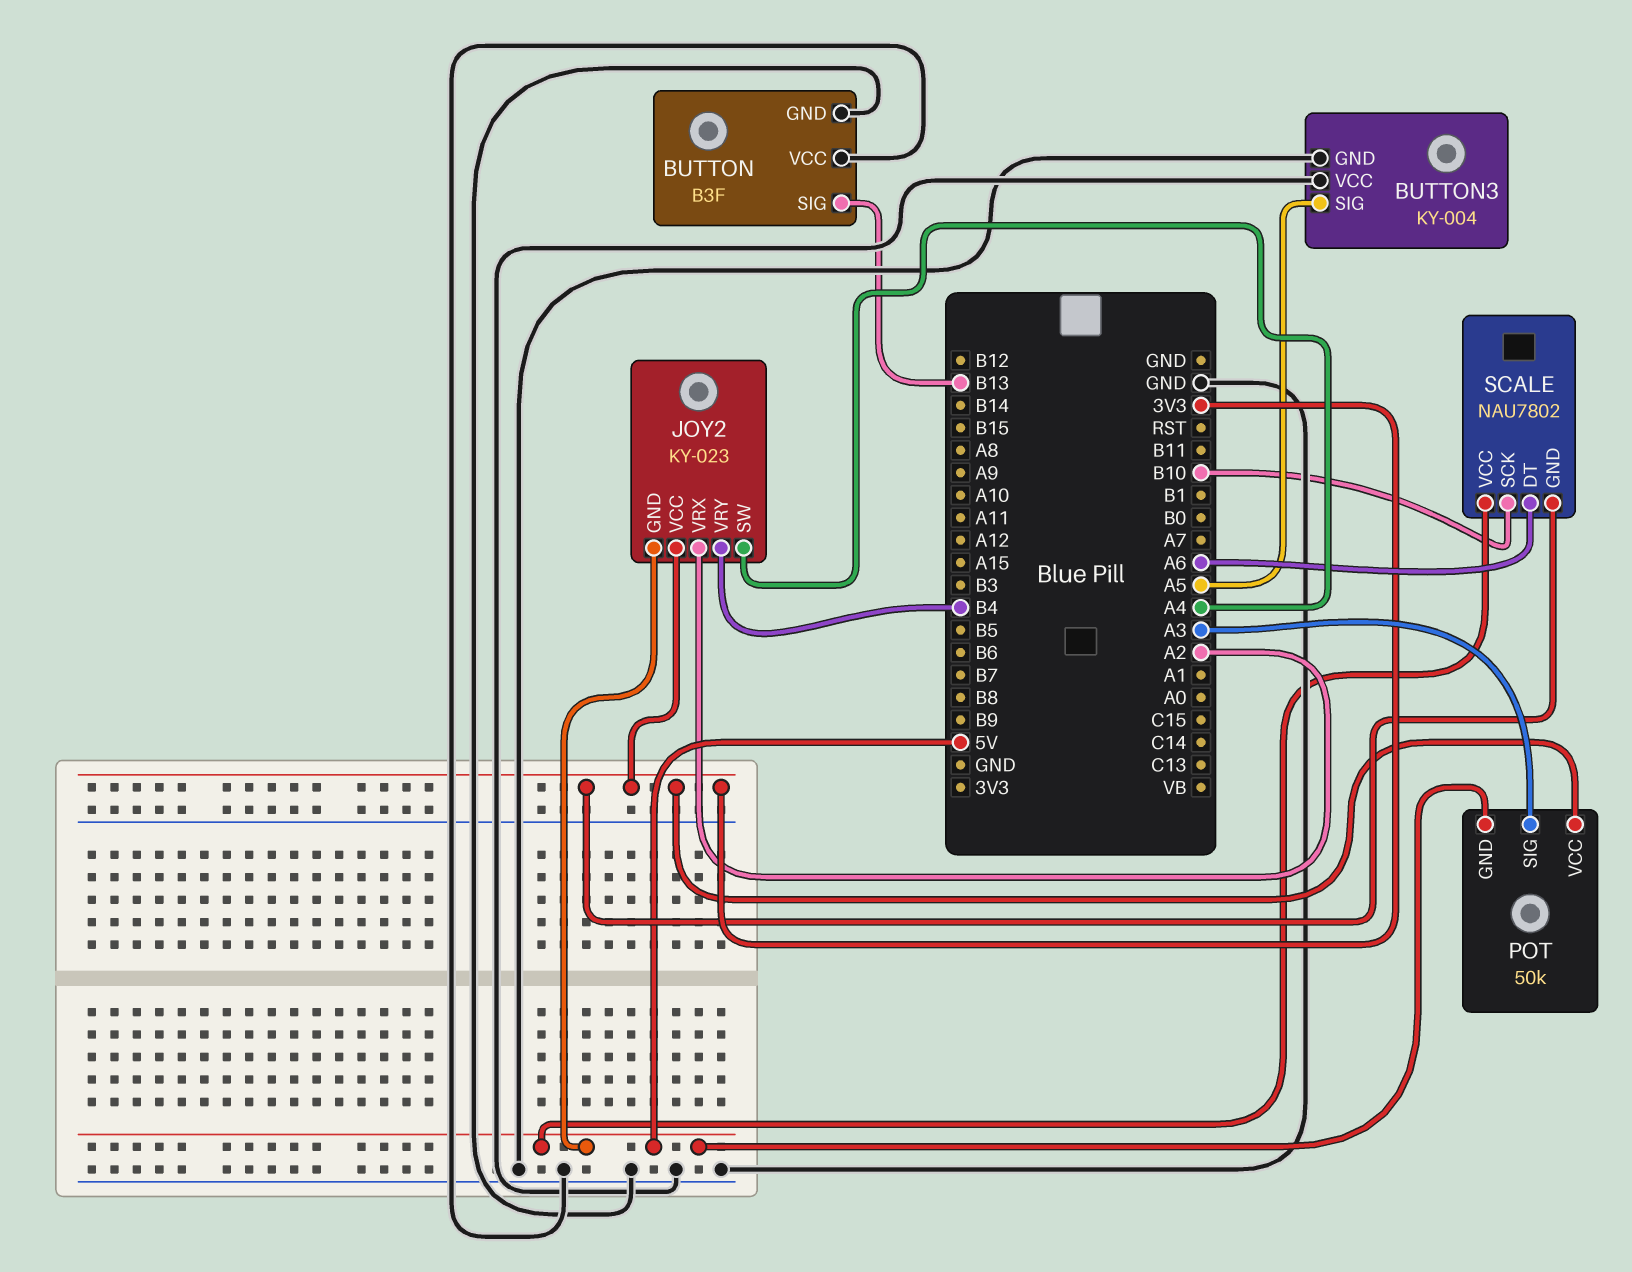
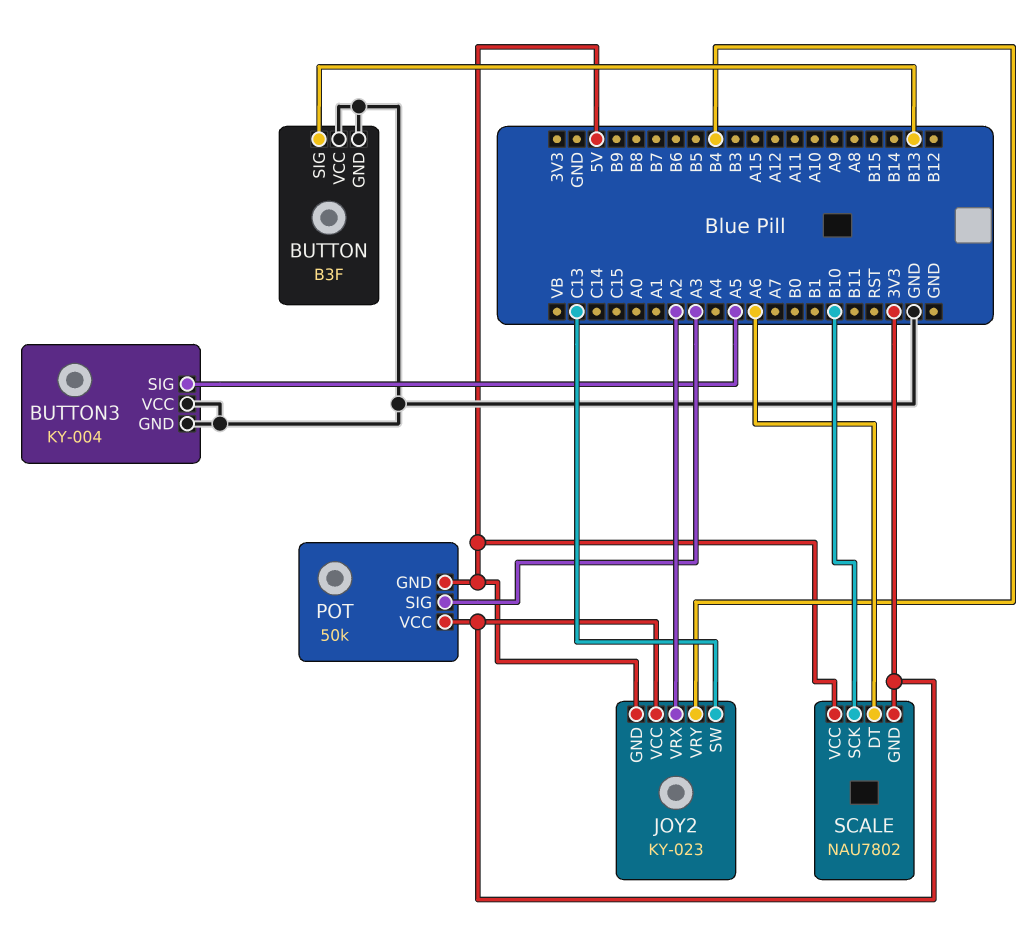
JOY2 pin SW: A4 -> C13

